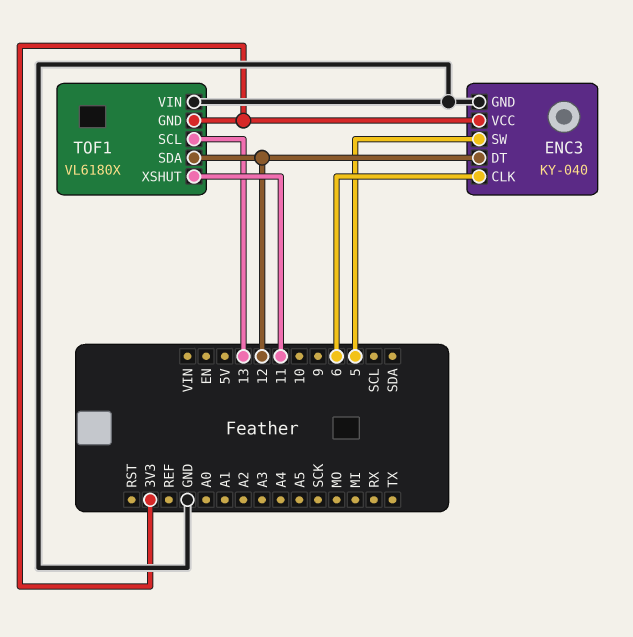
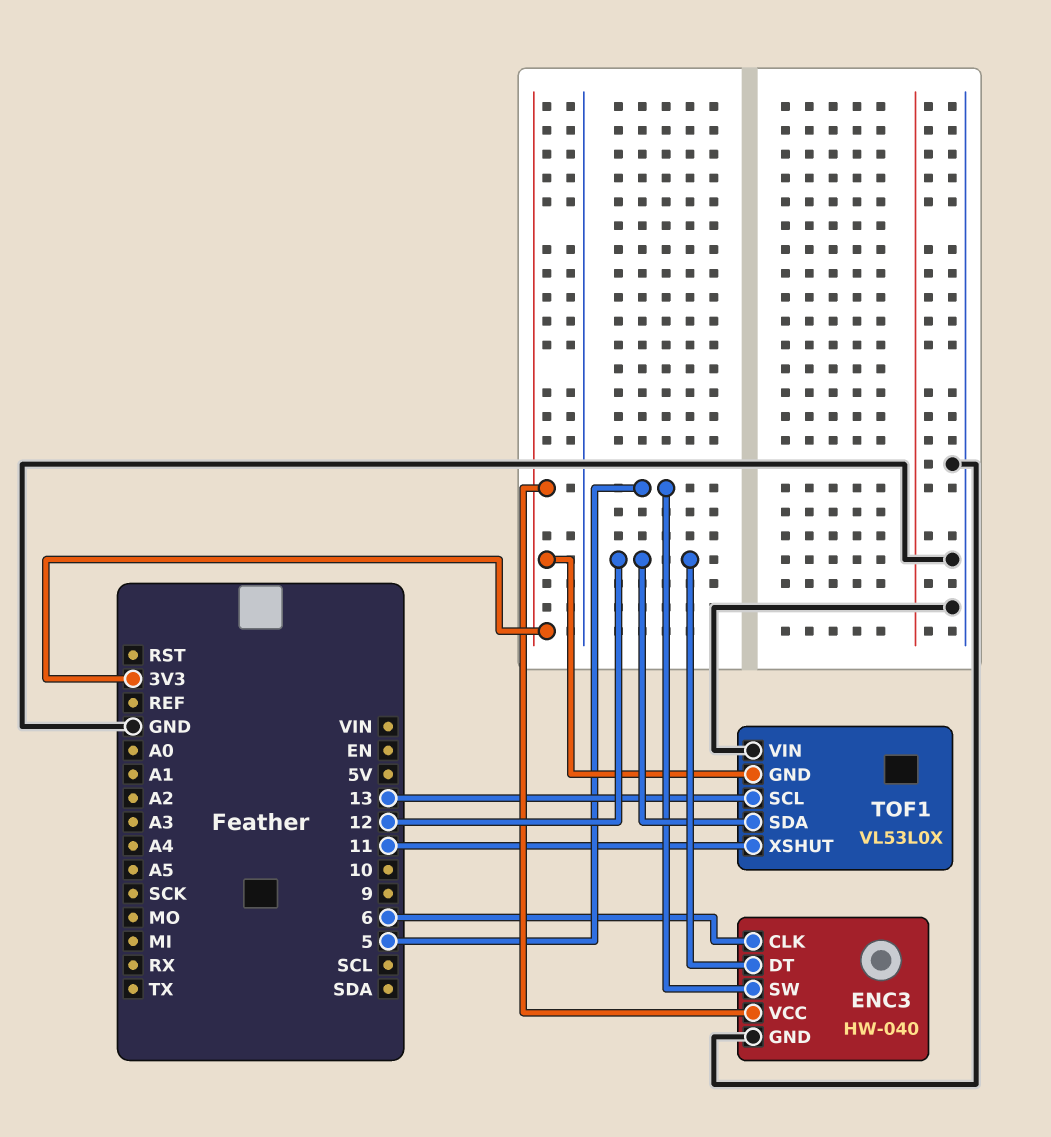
ENC3: KY-040 -> HW-040
TOF1: VL6180X -> VL53L0X

